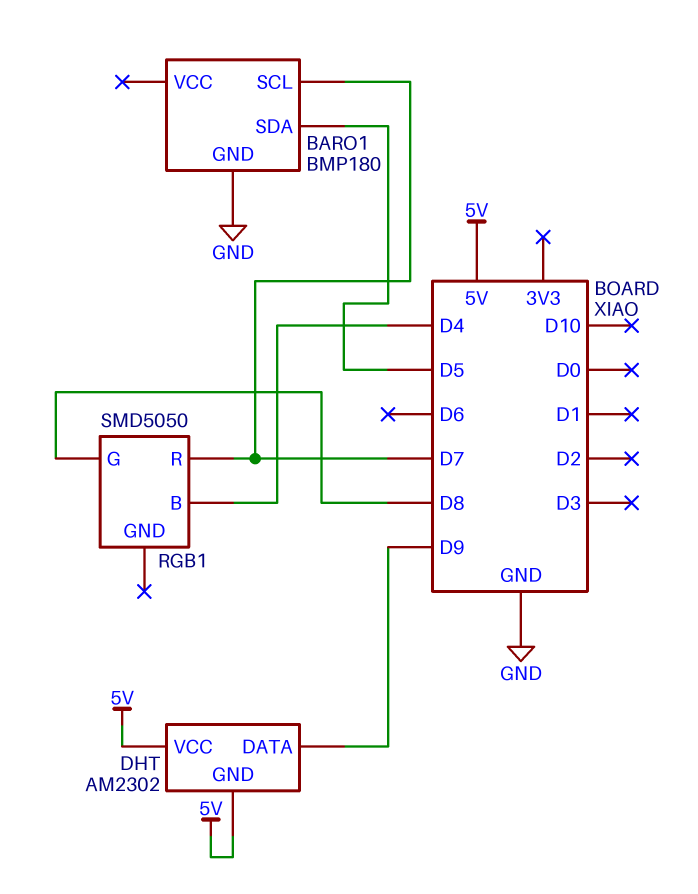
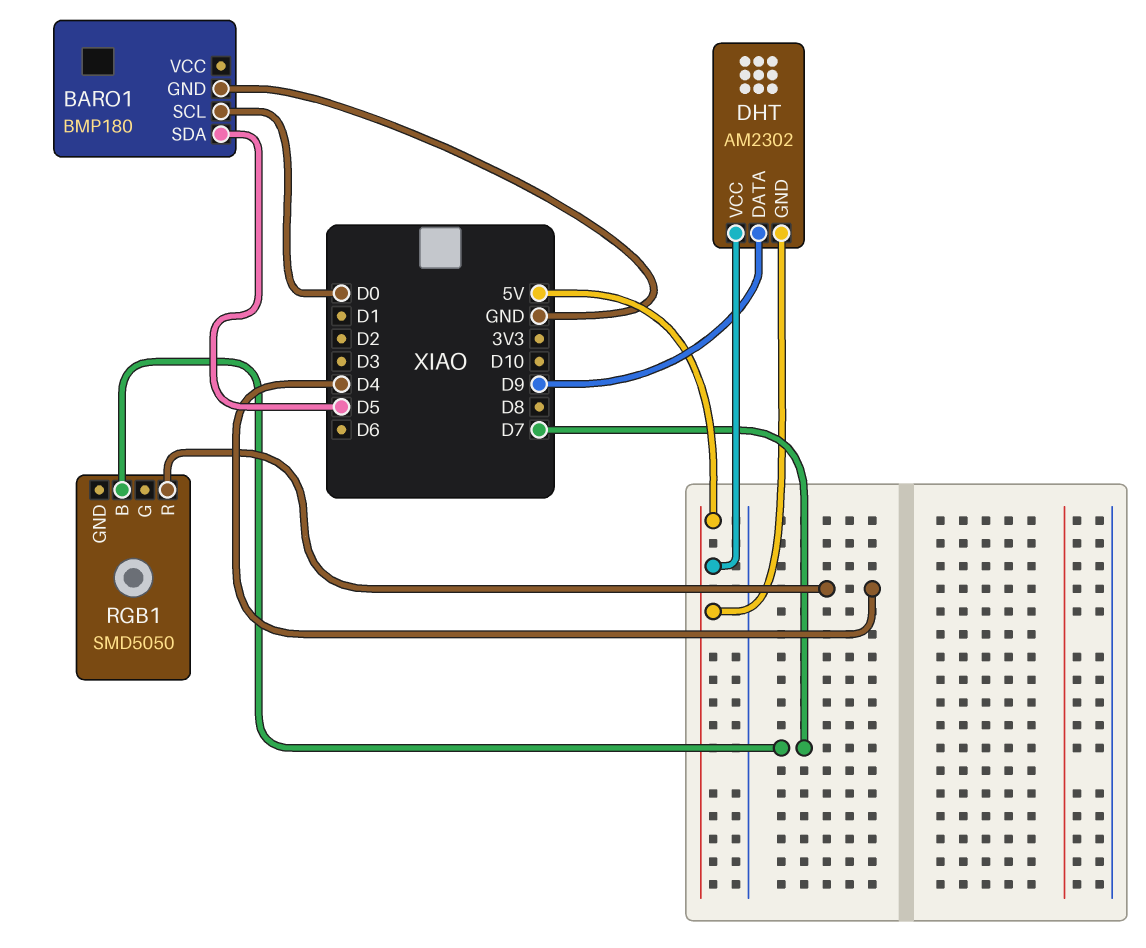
BARO1 pin SCL: D7 -> D0
RGB1 pin B: D4 -> D7
RGB1 pin G: D8 -> none
RGB1 pin R: D7 -> D4

